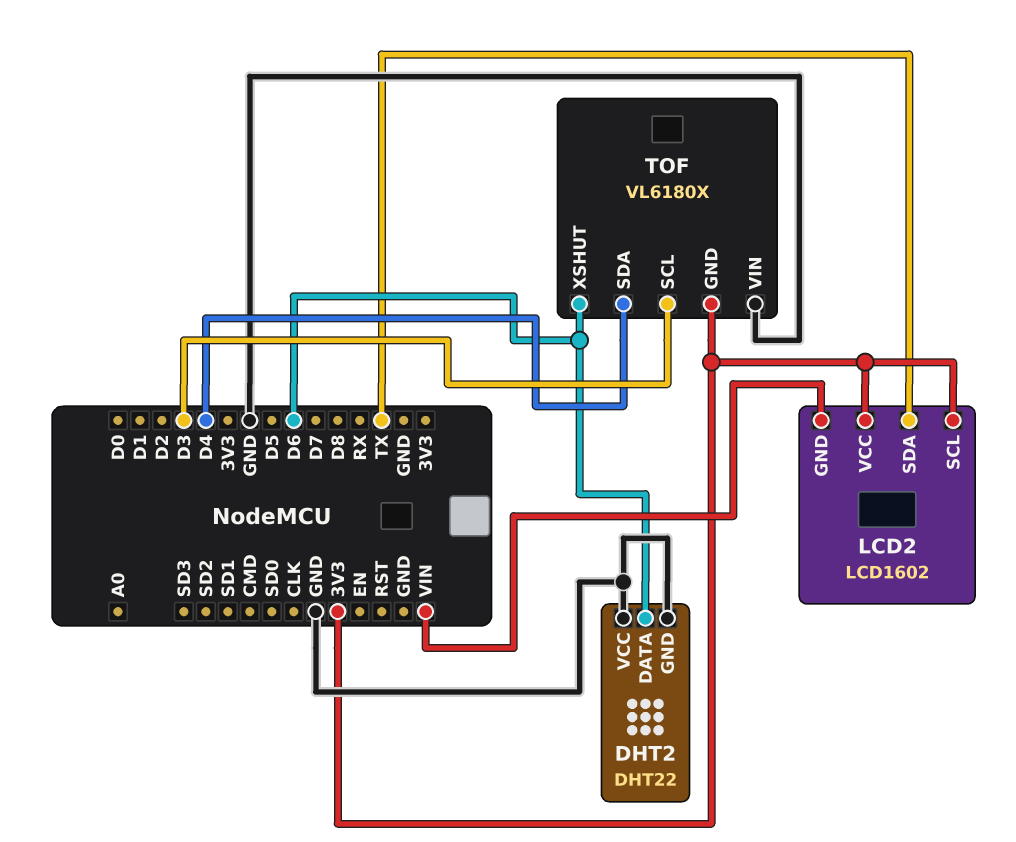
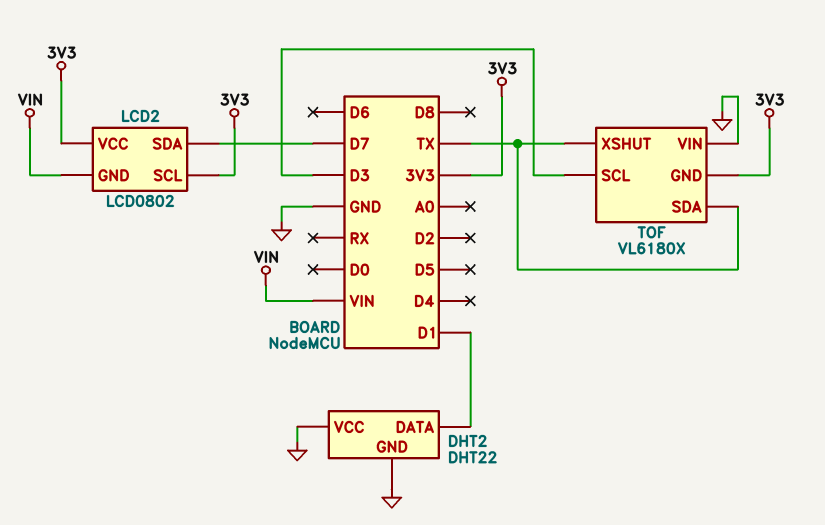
DHT2 pin DATA: D6 -> D1
LCD2: LCD1602 -> LCD0802
LCD2 pin SDA: TX -> D7
TOF pin SDA: D4 -> TX
TOF pin XSHUT: D6 -> TX

